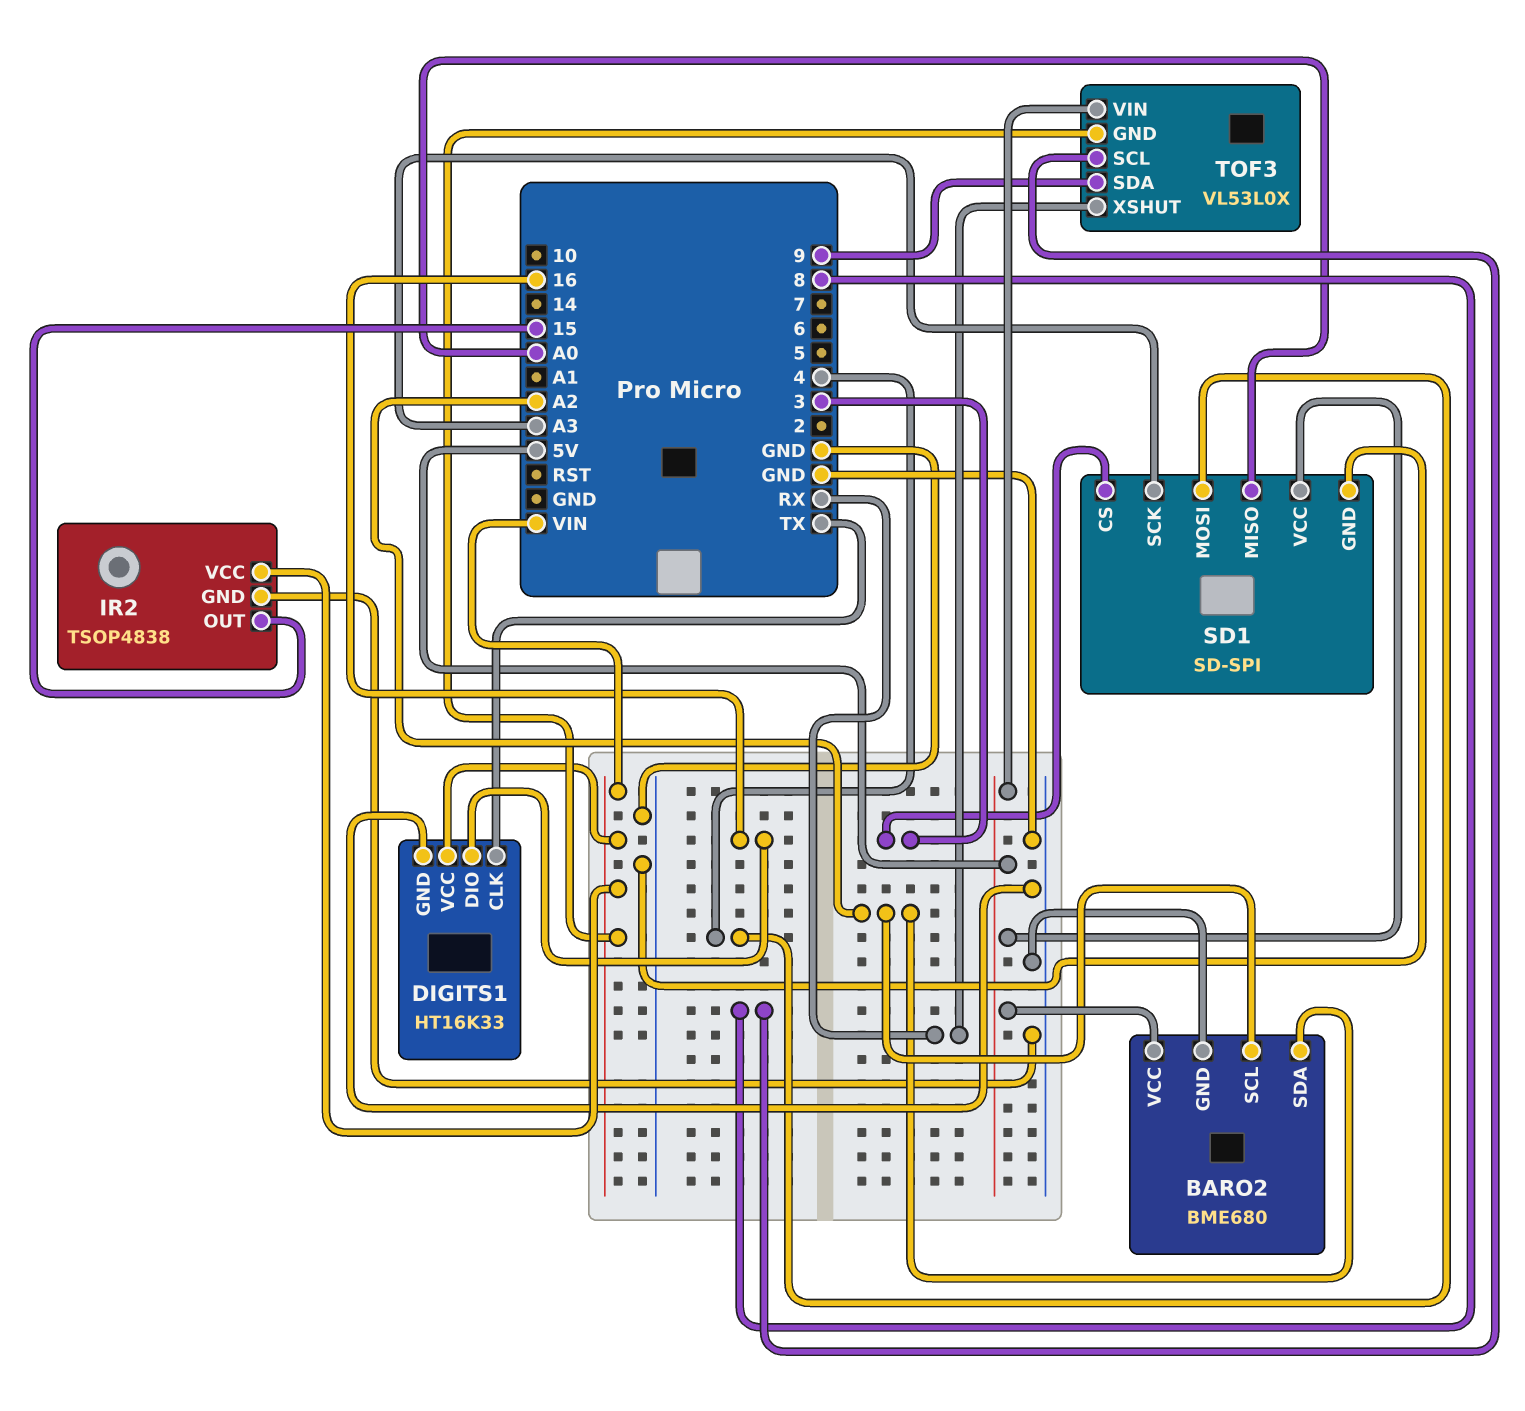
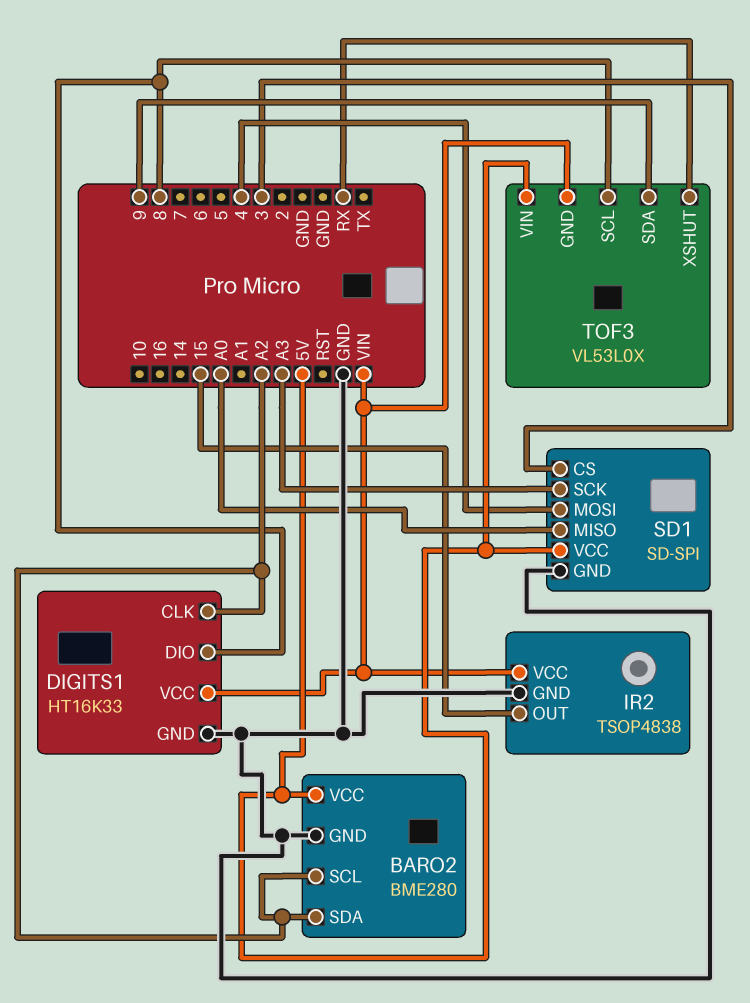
BARO2: BME680 -> BME280
DIGITS1 pin CLK: TX -> A2
DIGITS1 pin DIO: 16 -> 8

